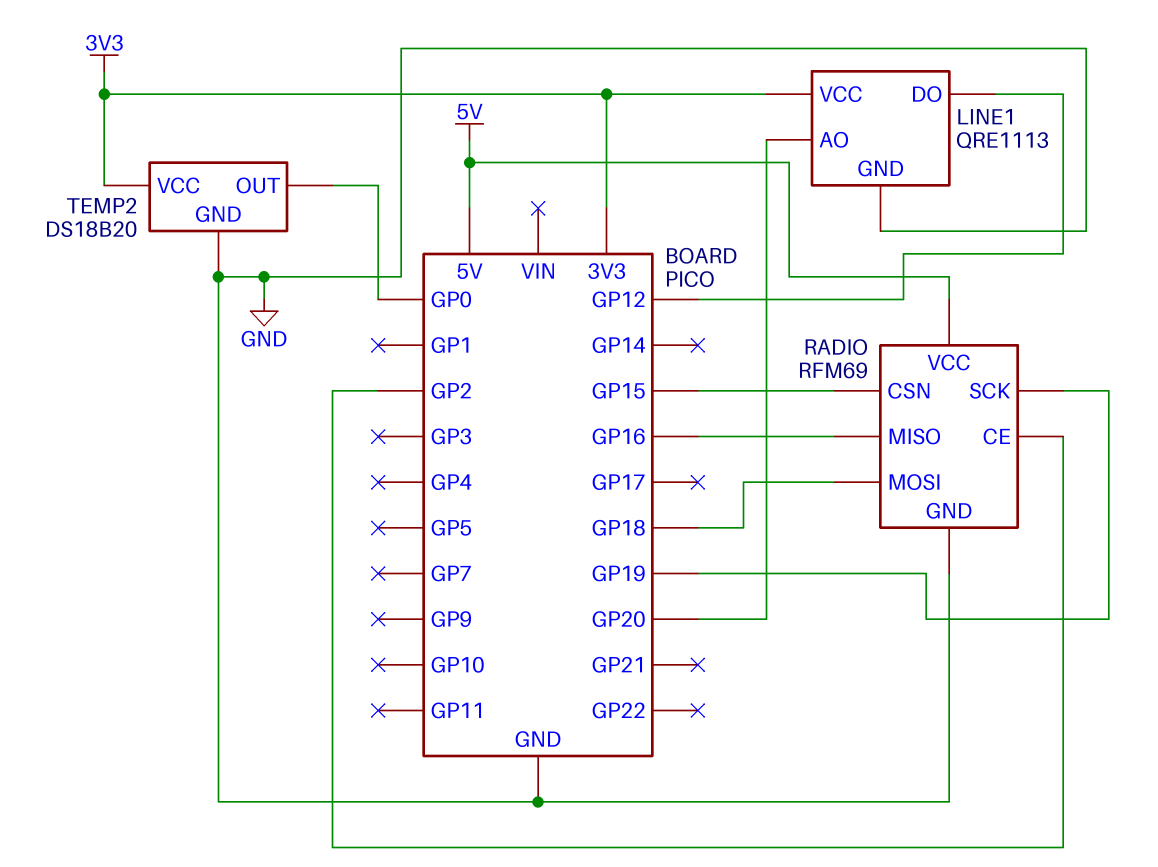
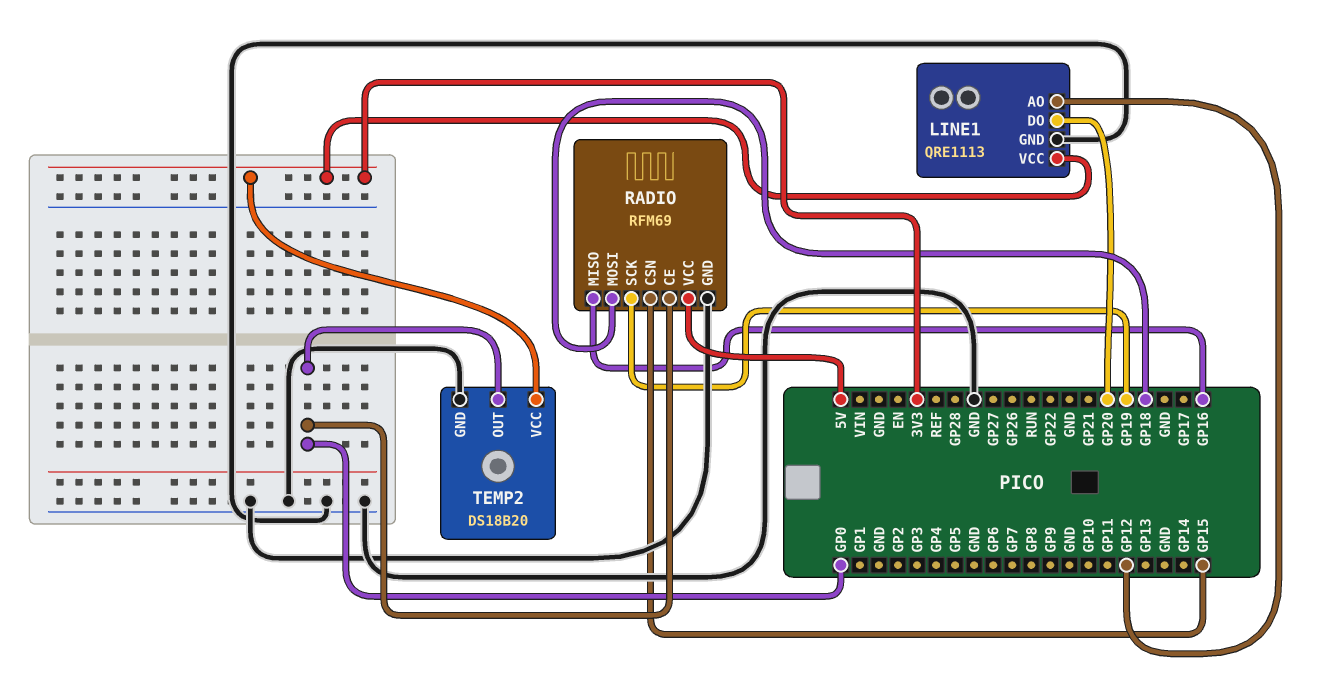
LINE1 pin AO: GP20 -> GP12
LINE1 pin DO: GP12 -> GP20
RADIO pin CE: GP2 -> GP0

